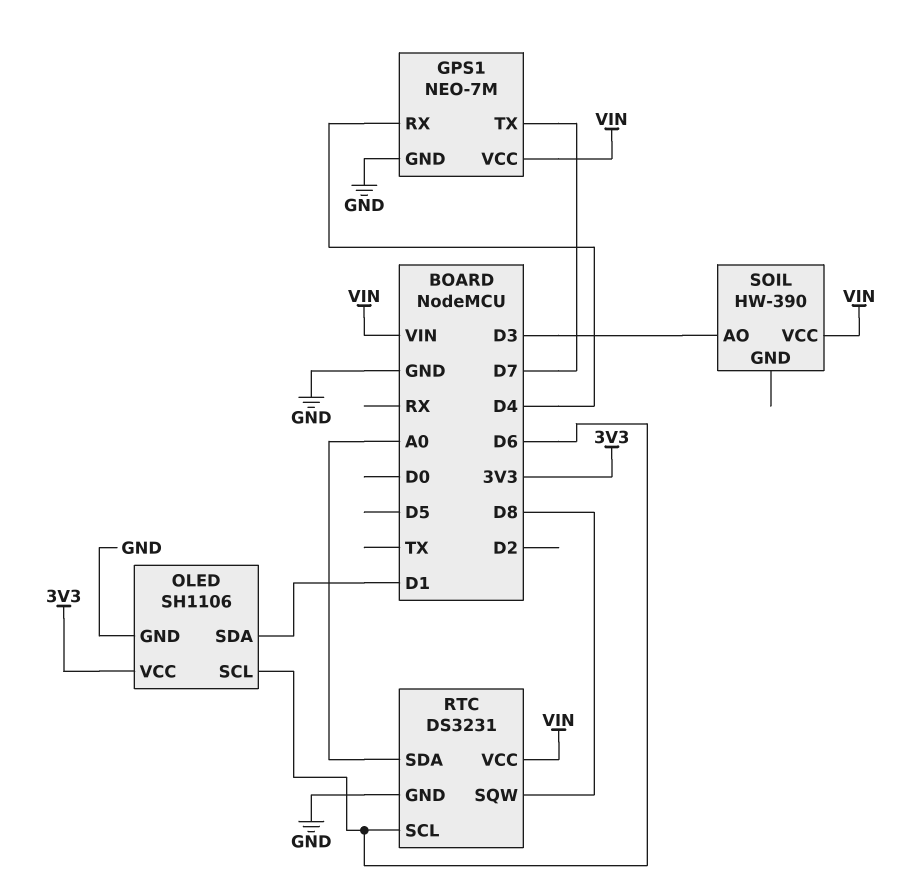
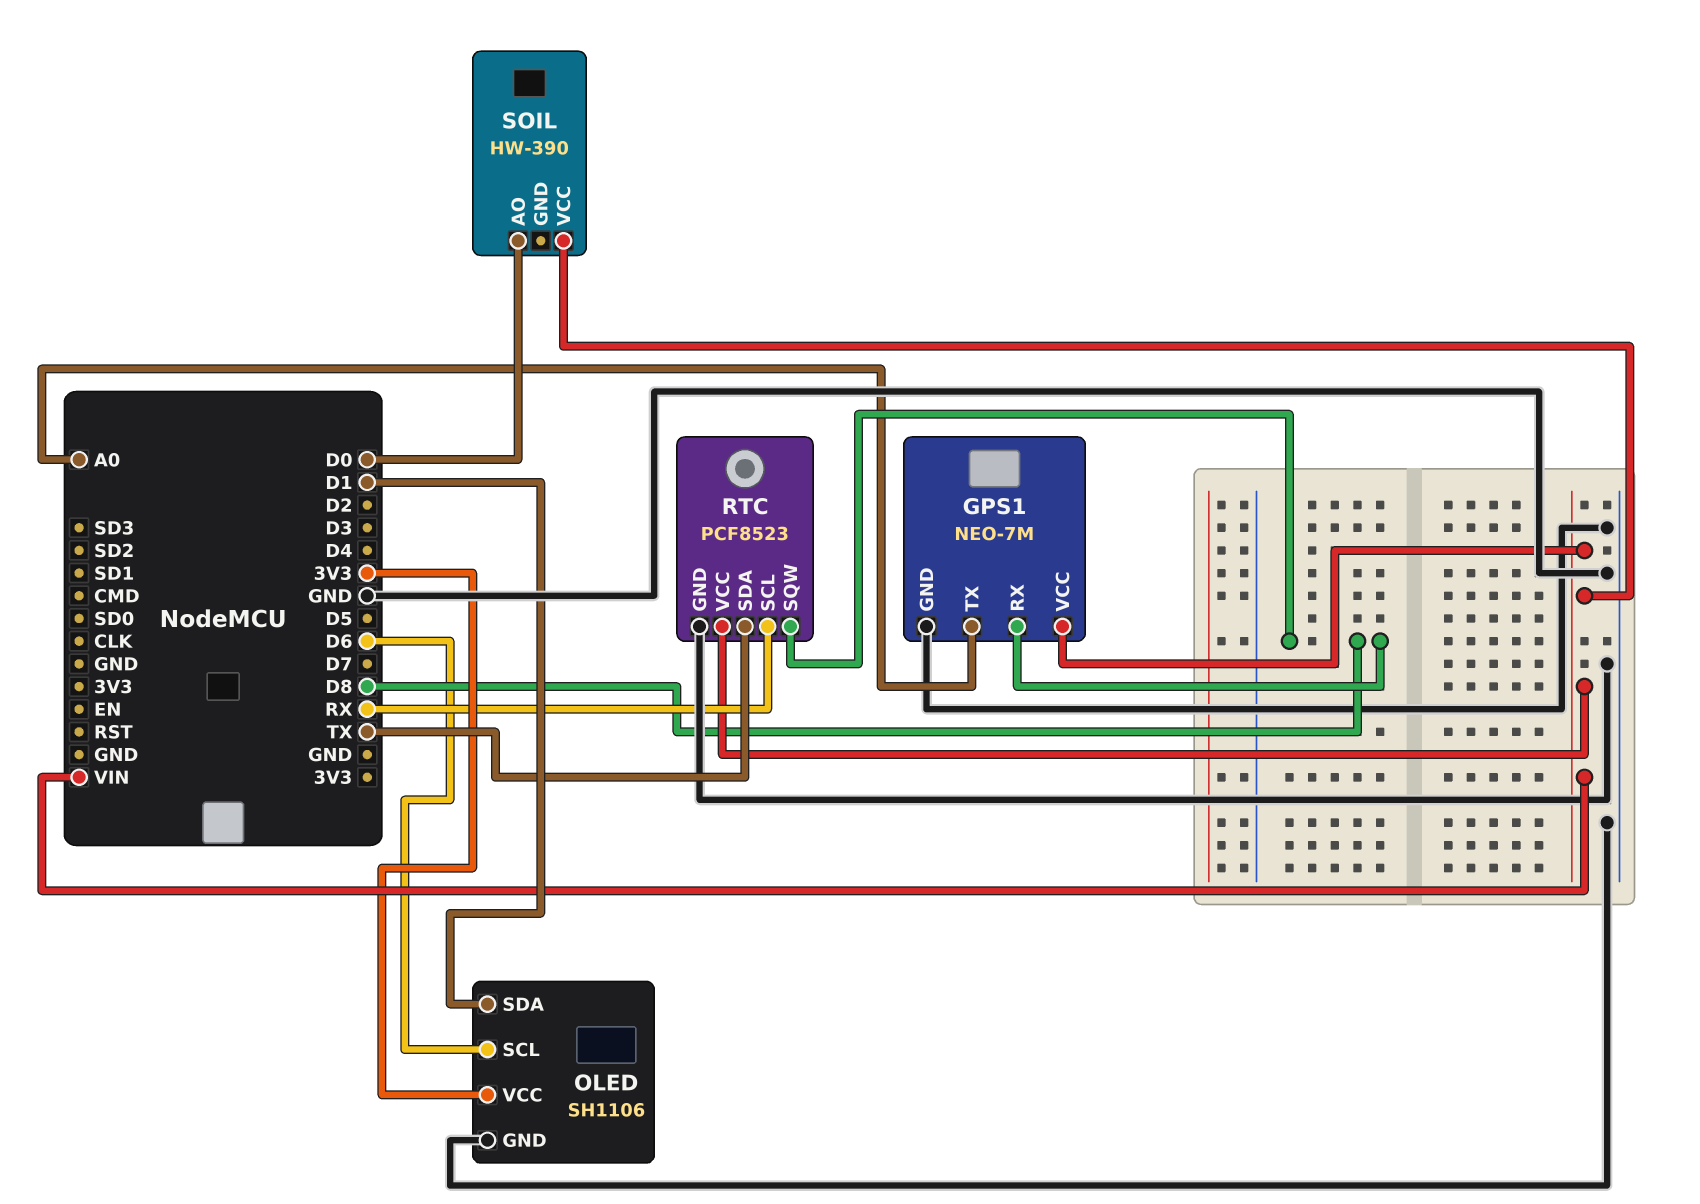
GPS1 pin RX: D4 -> D8
GPS1 pin TX: D7 -> A0
RTC: DS3231 -> PCF8523
RTC pin SCL: D6 -> RX
RTC pin SDA: A0 -> TX
SOIL pin AO: D3 -> D0

